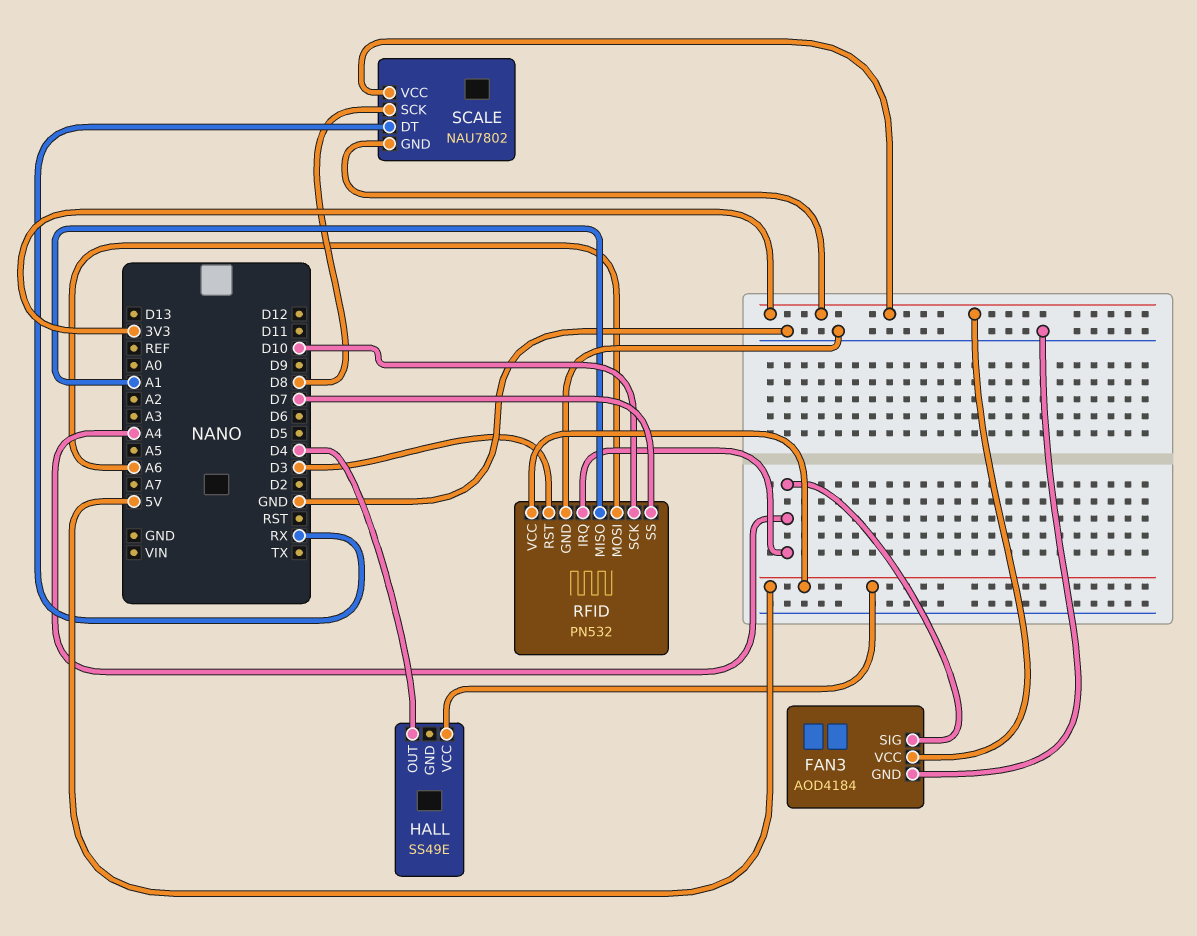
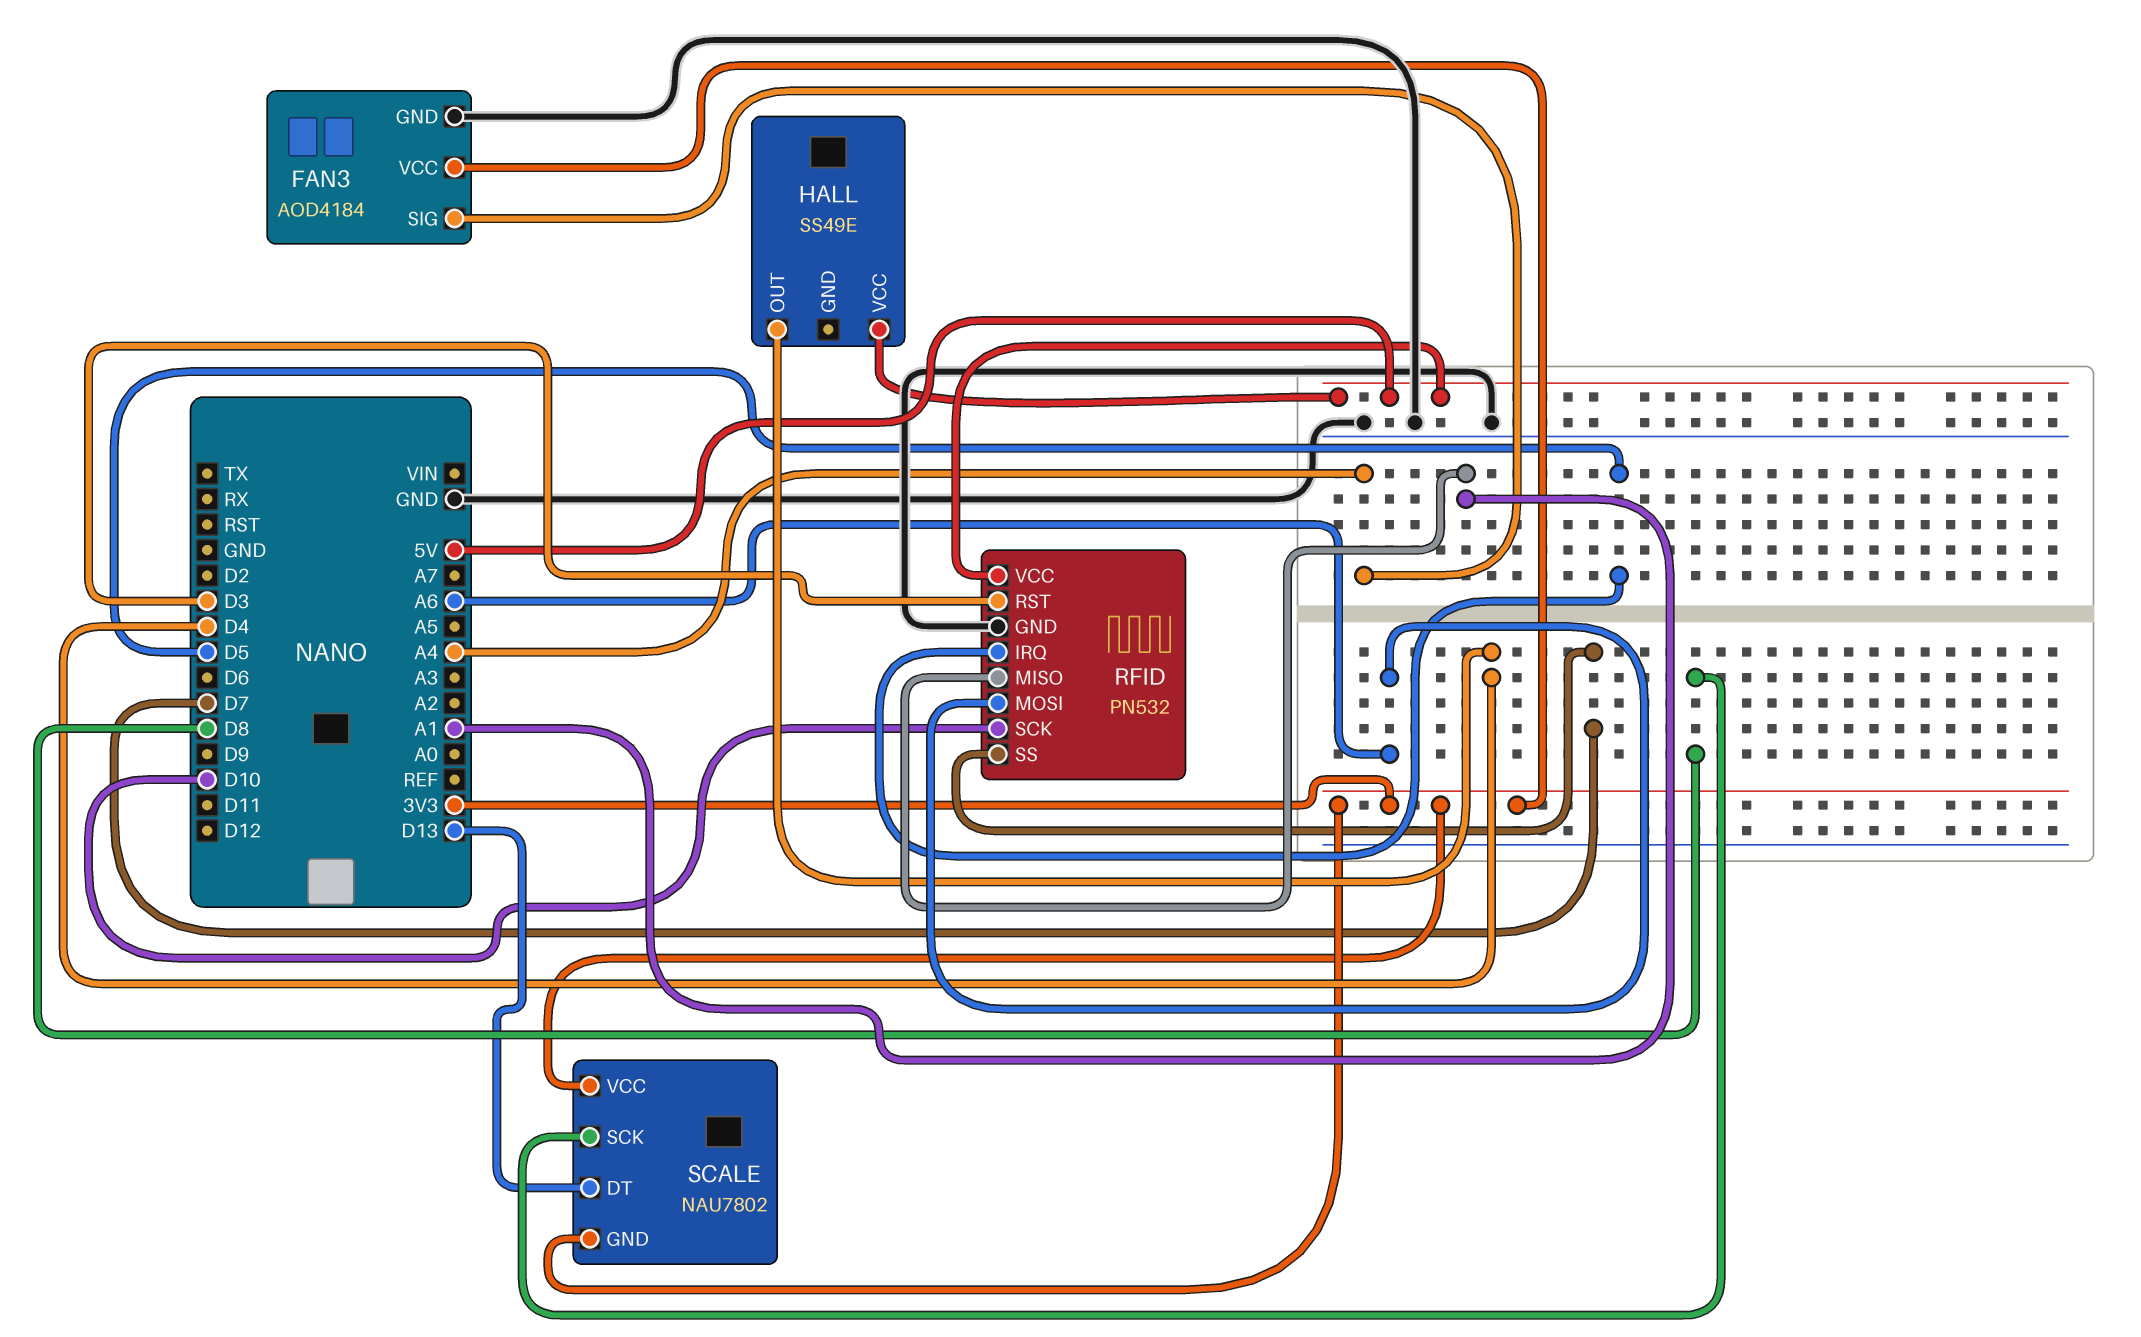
RFID pin IRQ: A4 -> D5
SCALE pin DT: RX -> D13

